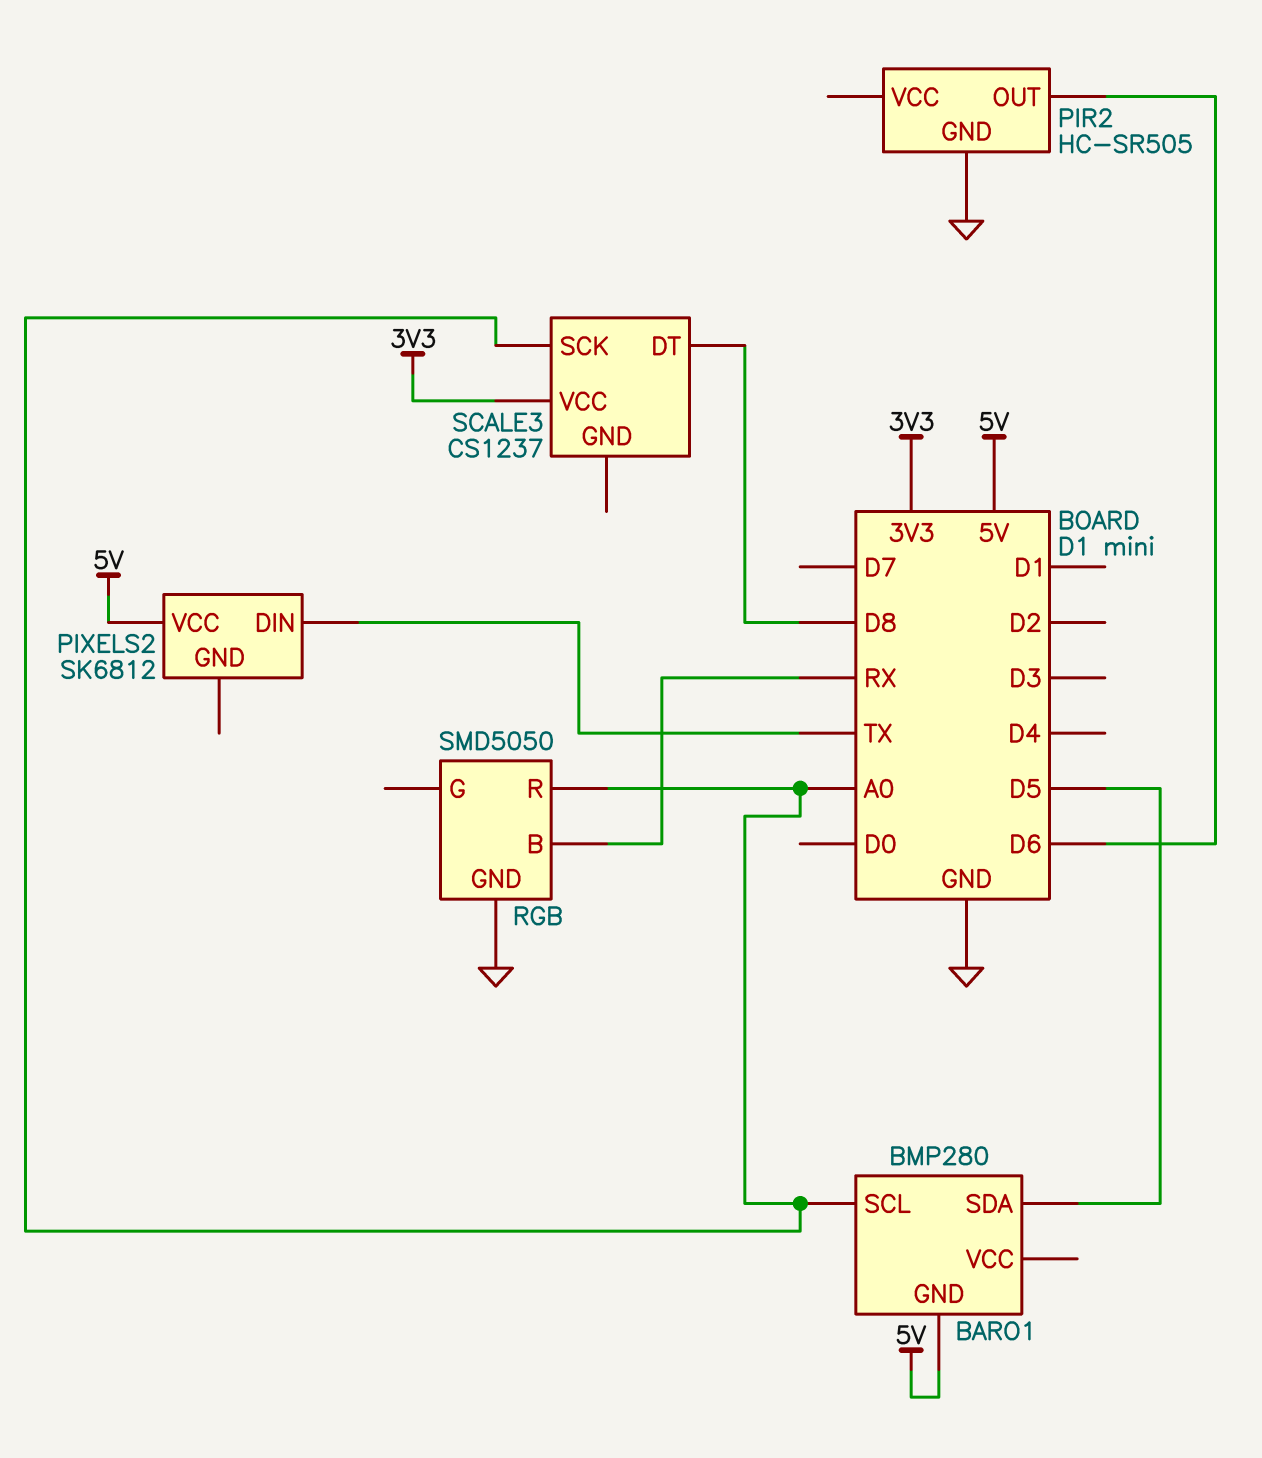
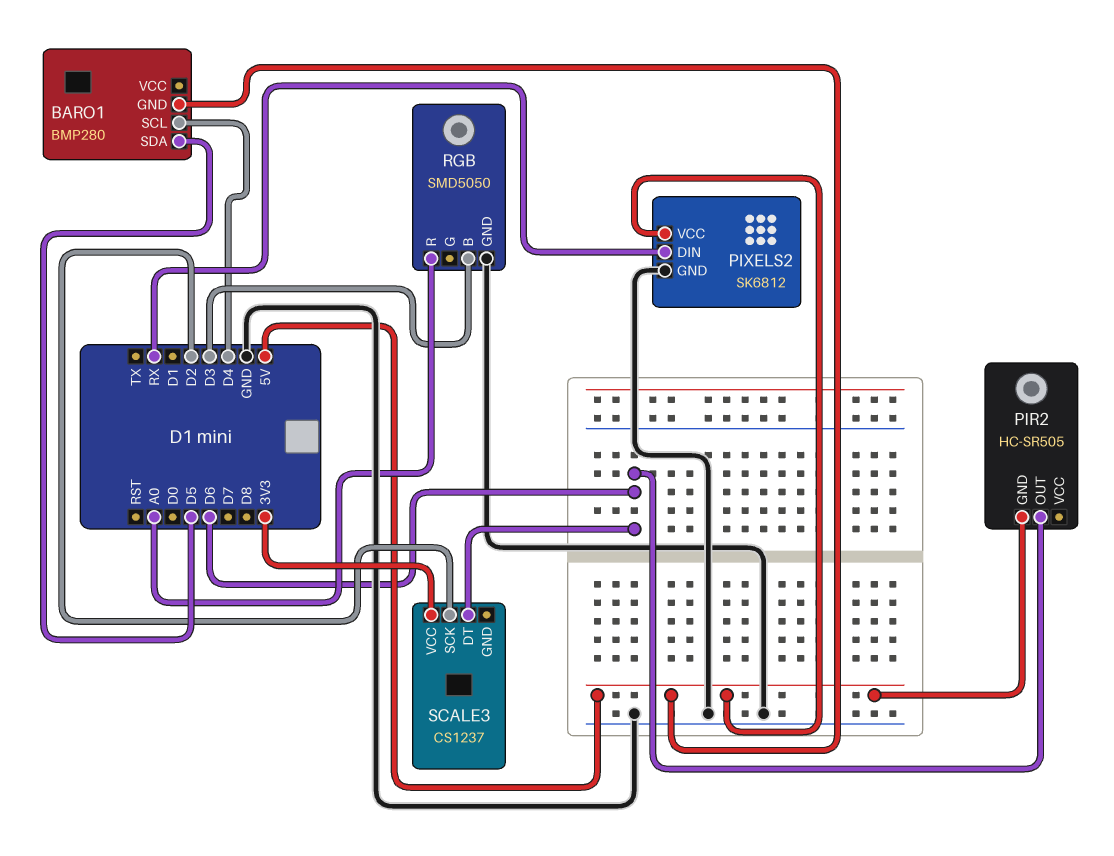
BARO1 pin SCL: A0 -> D4
PIR2 pin GND: GND -> 5V
PIXELS2 pin DIN: TX -> RX
PIXELS2 pin GND: none -> GND
RGB pin B: RX -> D3
SCALE3 pin DT: D8 -> D6
SCALE3 pin SCK: A0 -> D2

